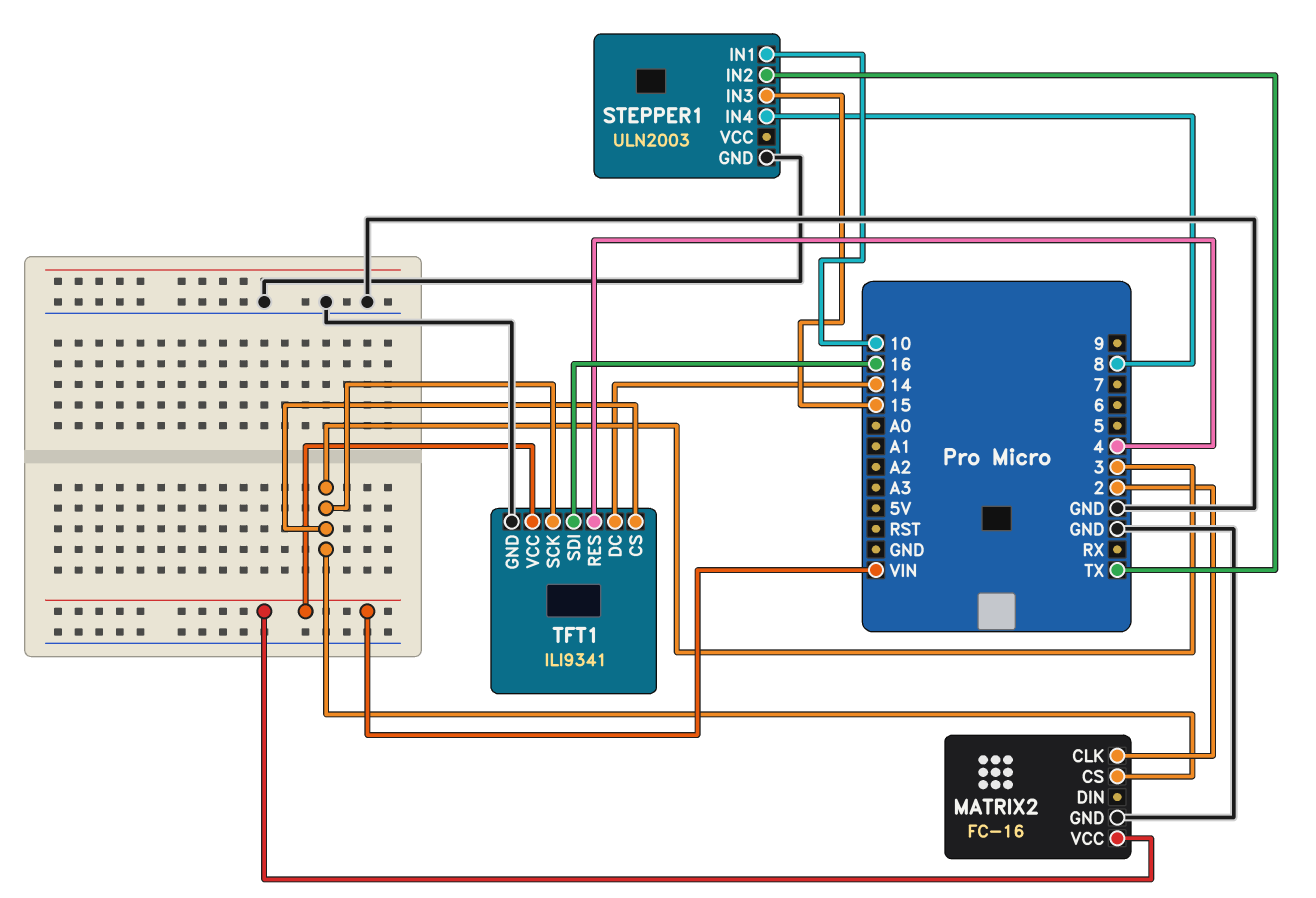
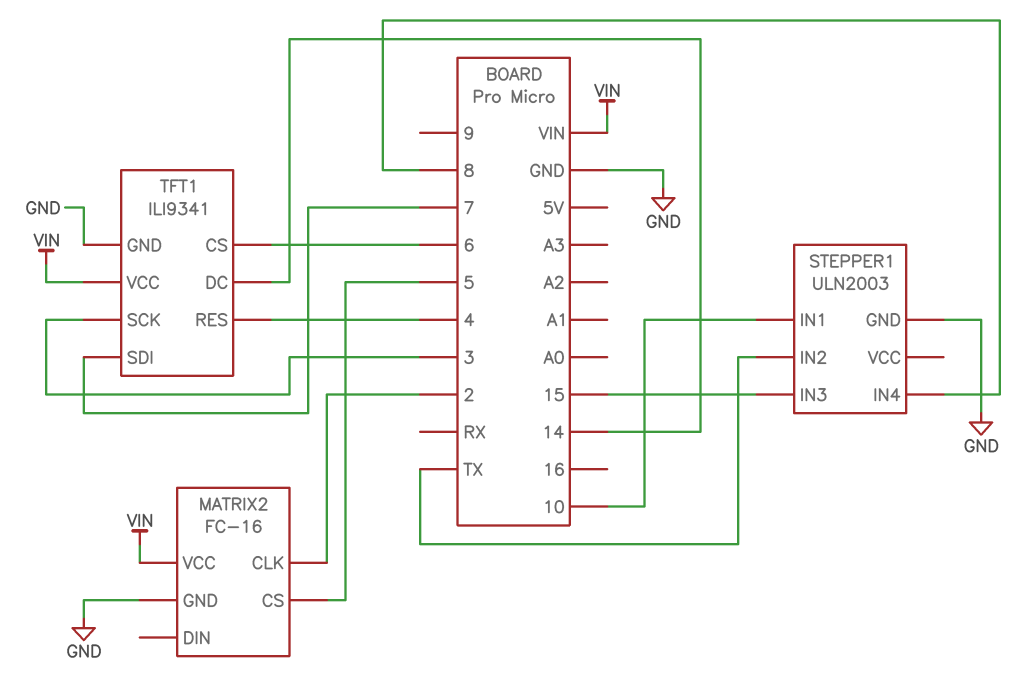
MATRIX2 pin CS: 3 -> 5
TFT1 pin CS: 3 -> 6
TFT1 pin SDI: 16 -> 7

